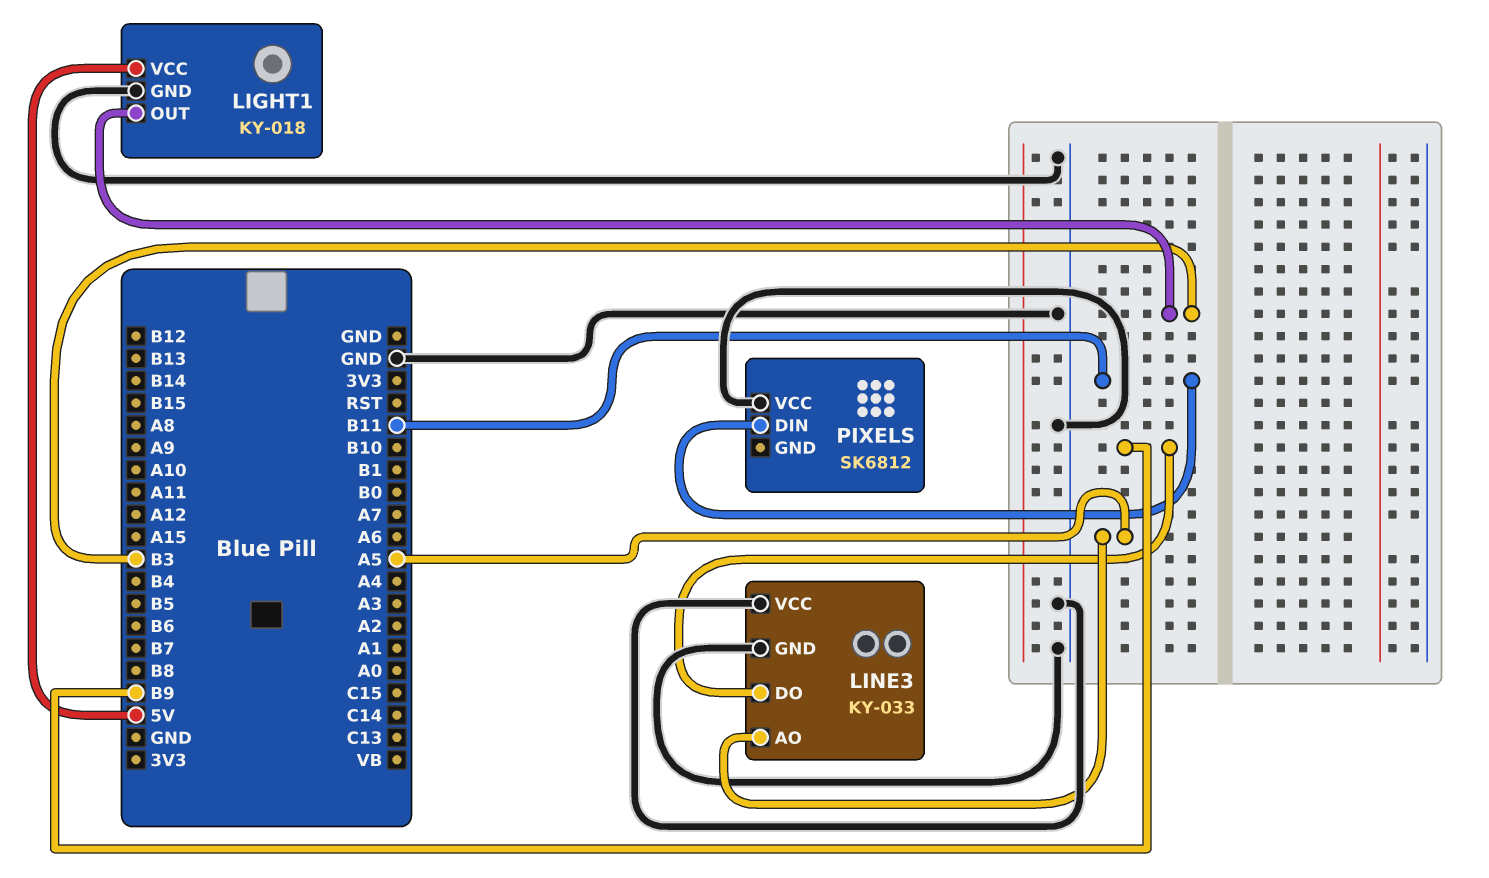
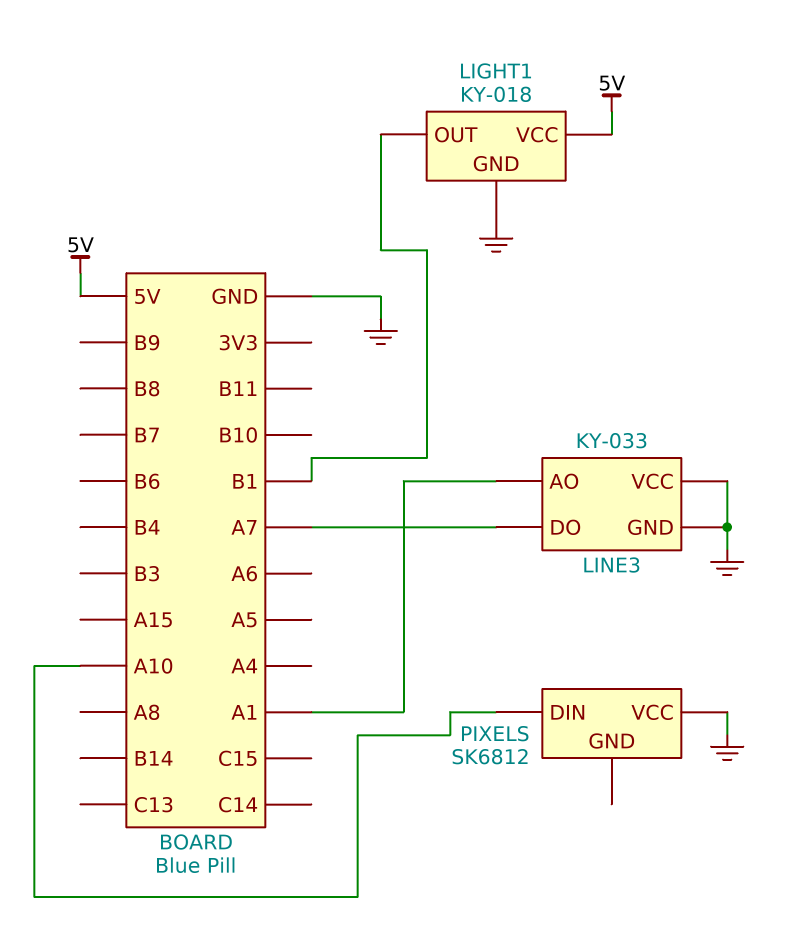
LIGHT1 pin OUT: B3 -> B1
LINE3 pin AO: A5 -> A1
LINE3 pin DO: B9 -> A7
PIXELS pin DIN: B11 -> A10

